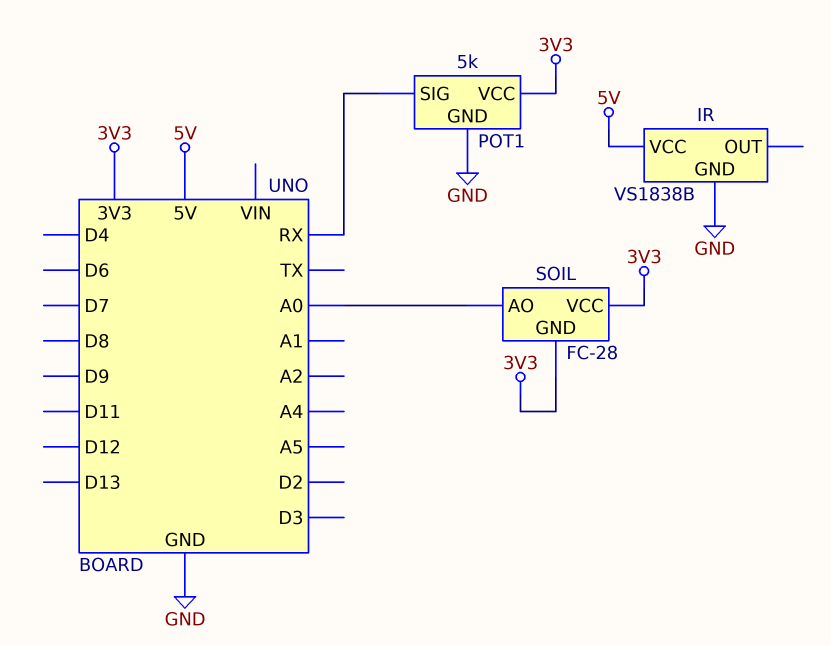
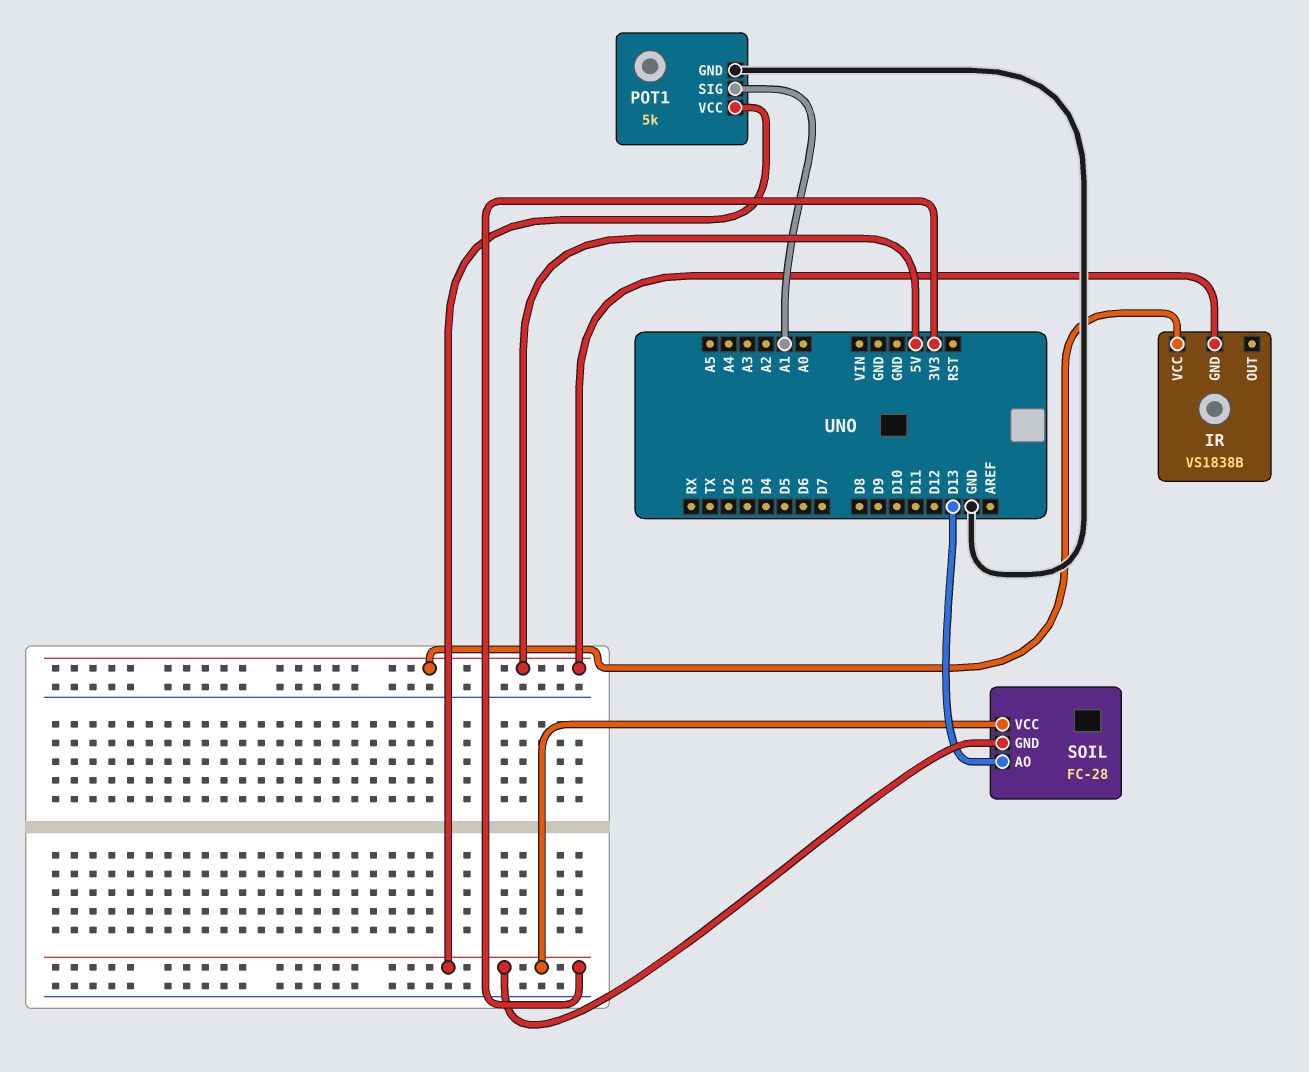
IR pin GND: GND -> 5V
POT1 pin SIG: RX -> A1
SOIL pin AO: A0 -> D13

